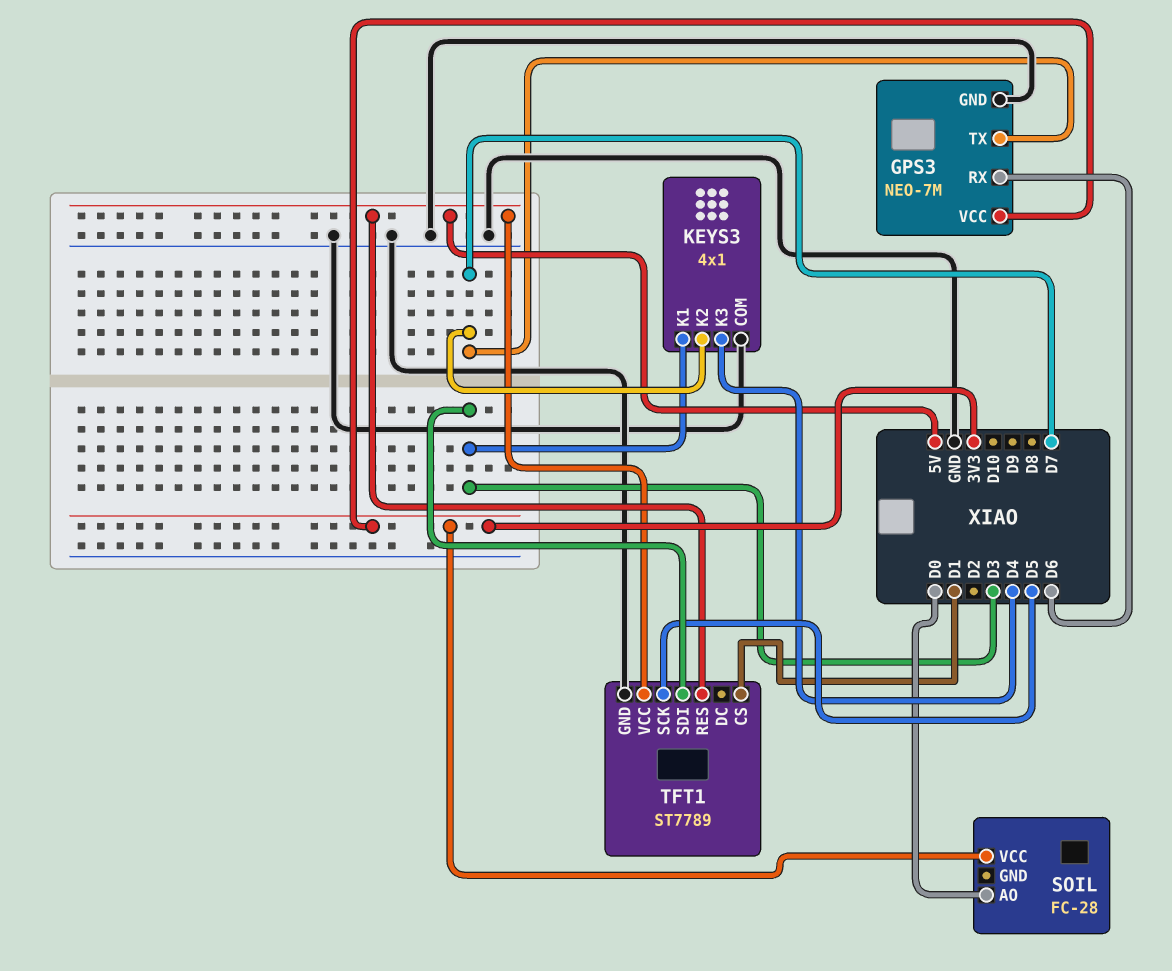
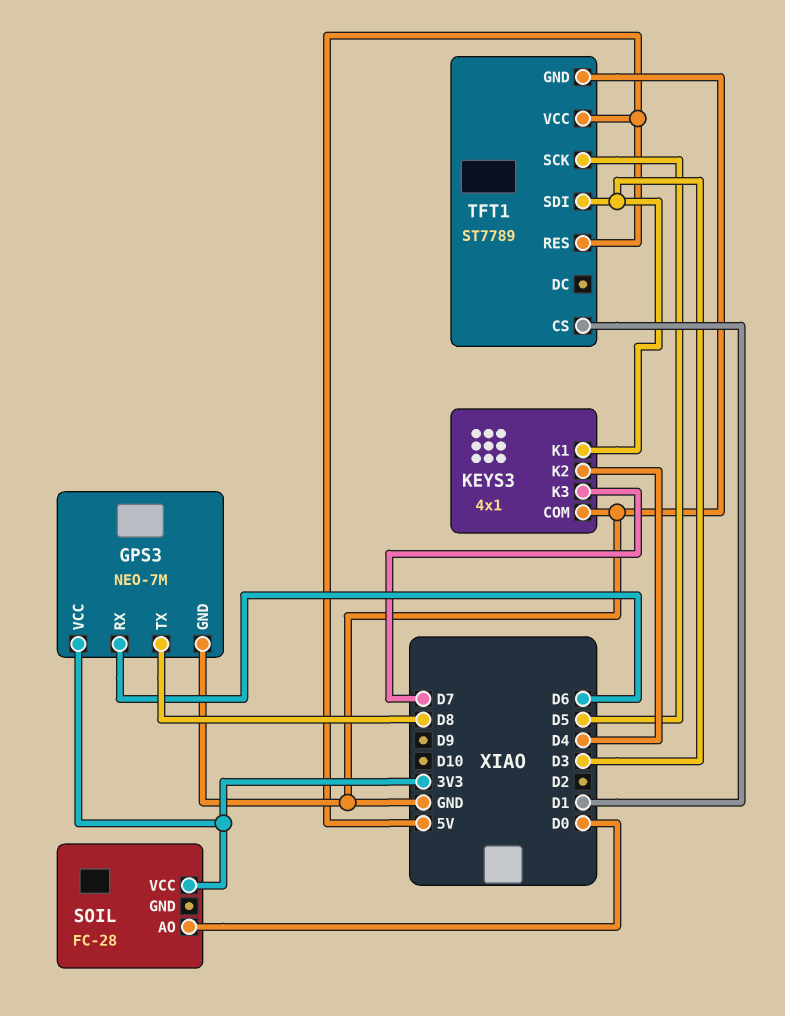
GPS3 pin TX: D7 -> D8
KEYS3 pin K2: D7 -> D4
KEYS3 pin K3: D4 -> D7

